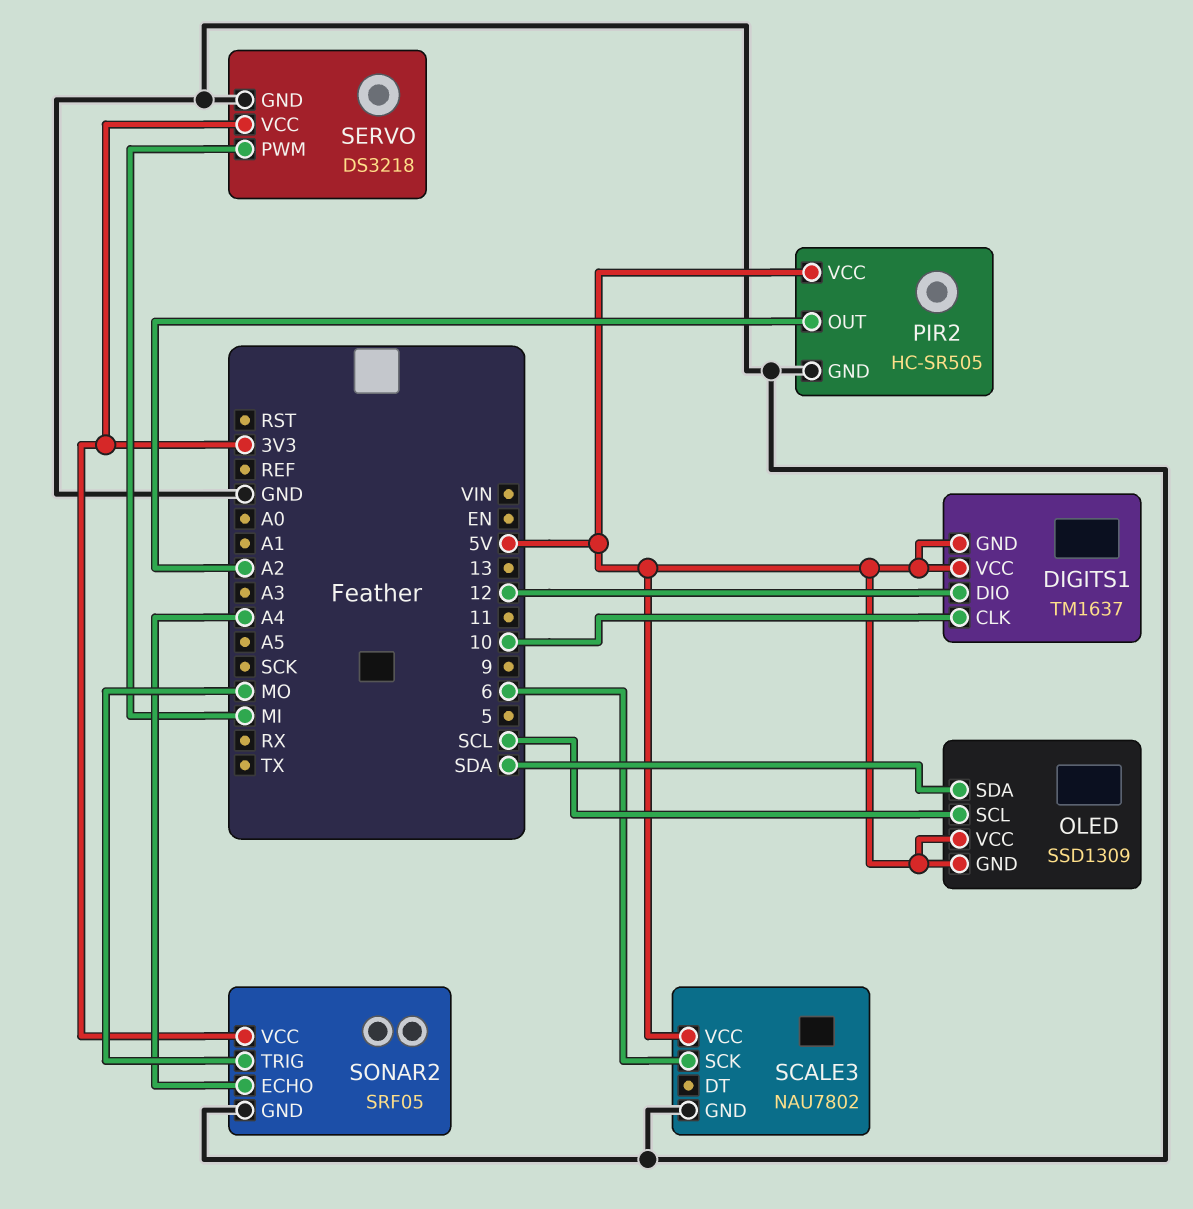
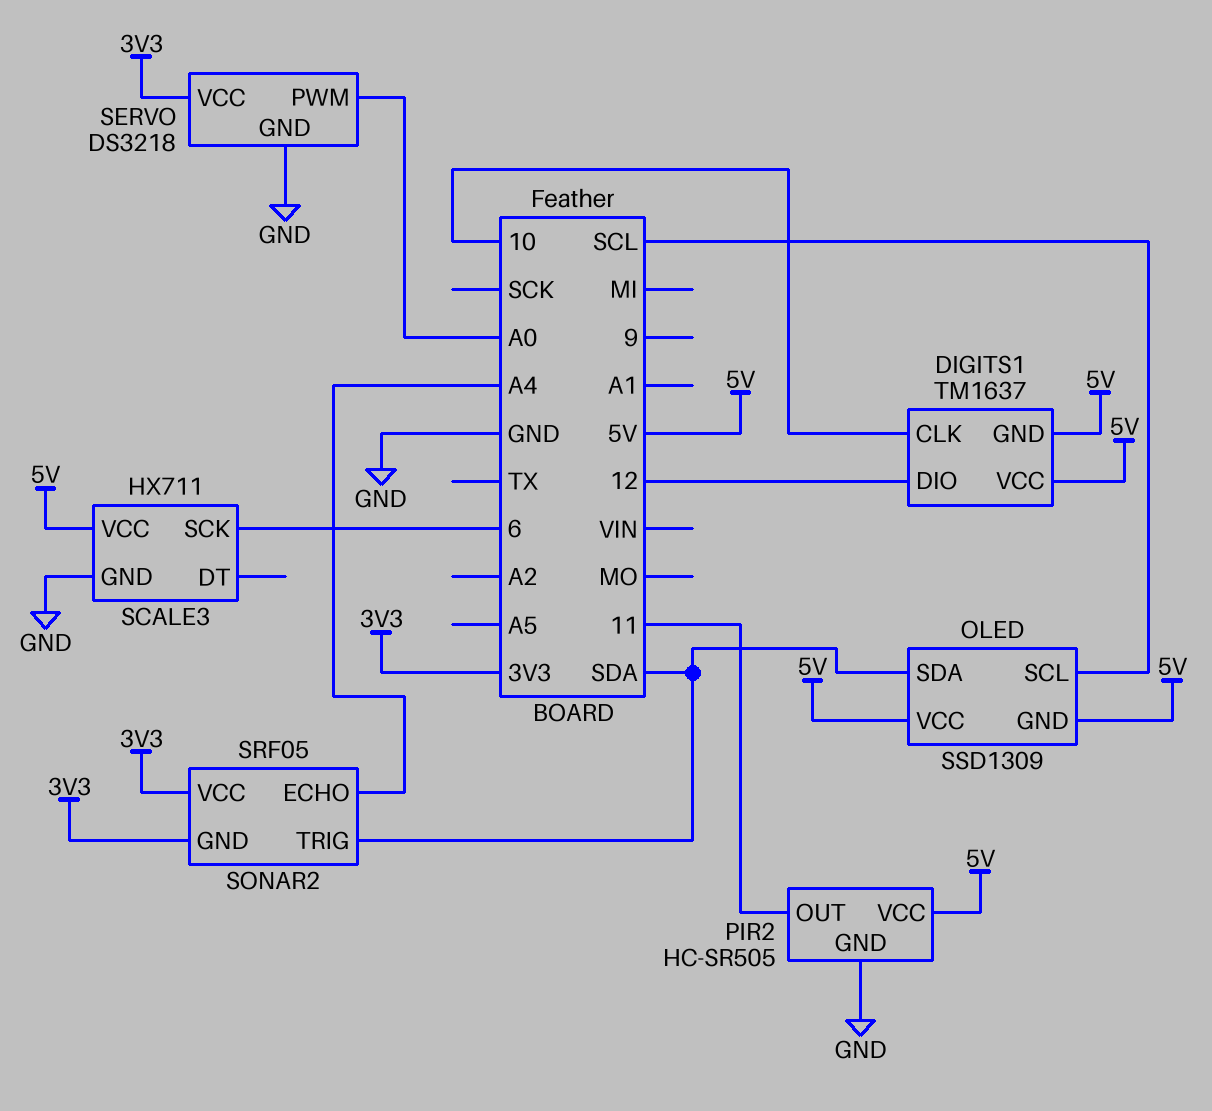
PIR2 pin OUT: A2 -> 11
SCALE3: NAU7802 -> HX711
SERVO pin PWM: MI -> A0
SONAR2 pin GND: GND -> 3V3
SONAR2 pin TRIG: MO -> SDA

